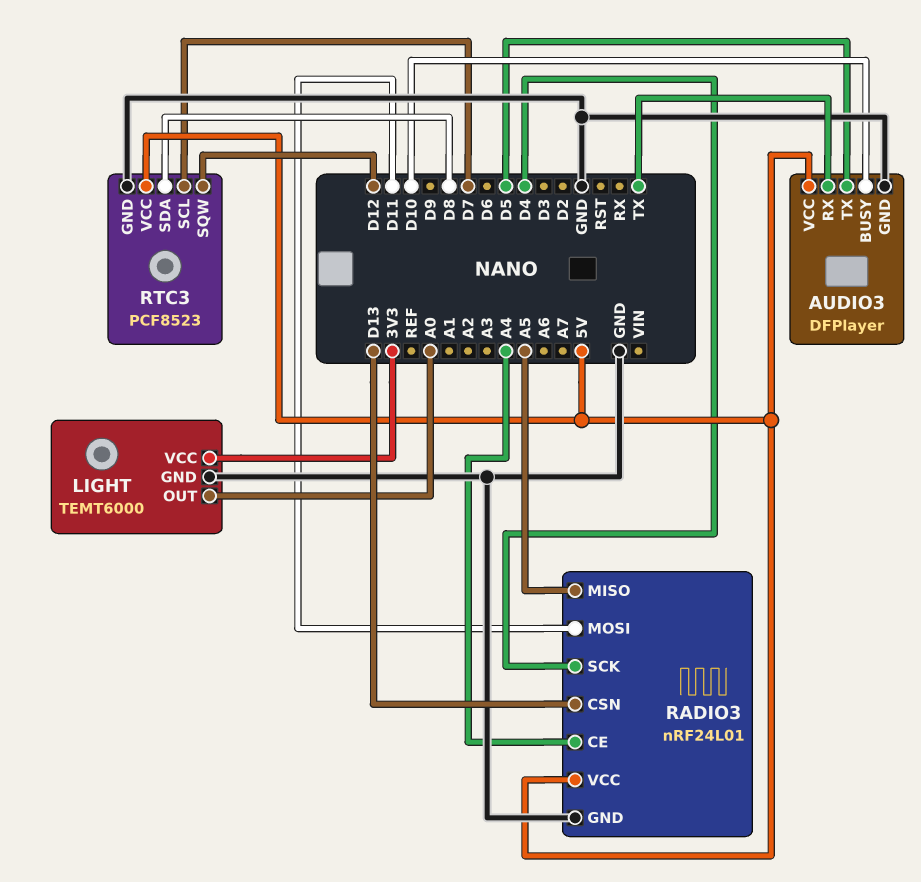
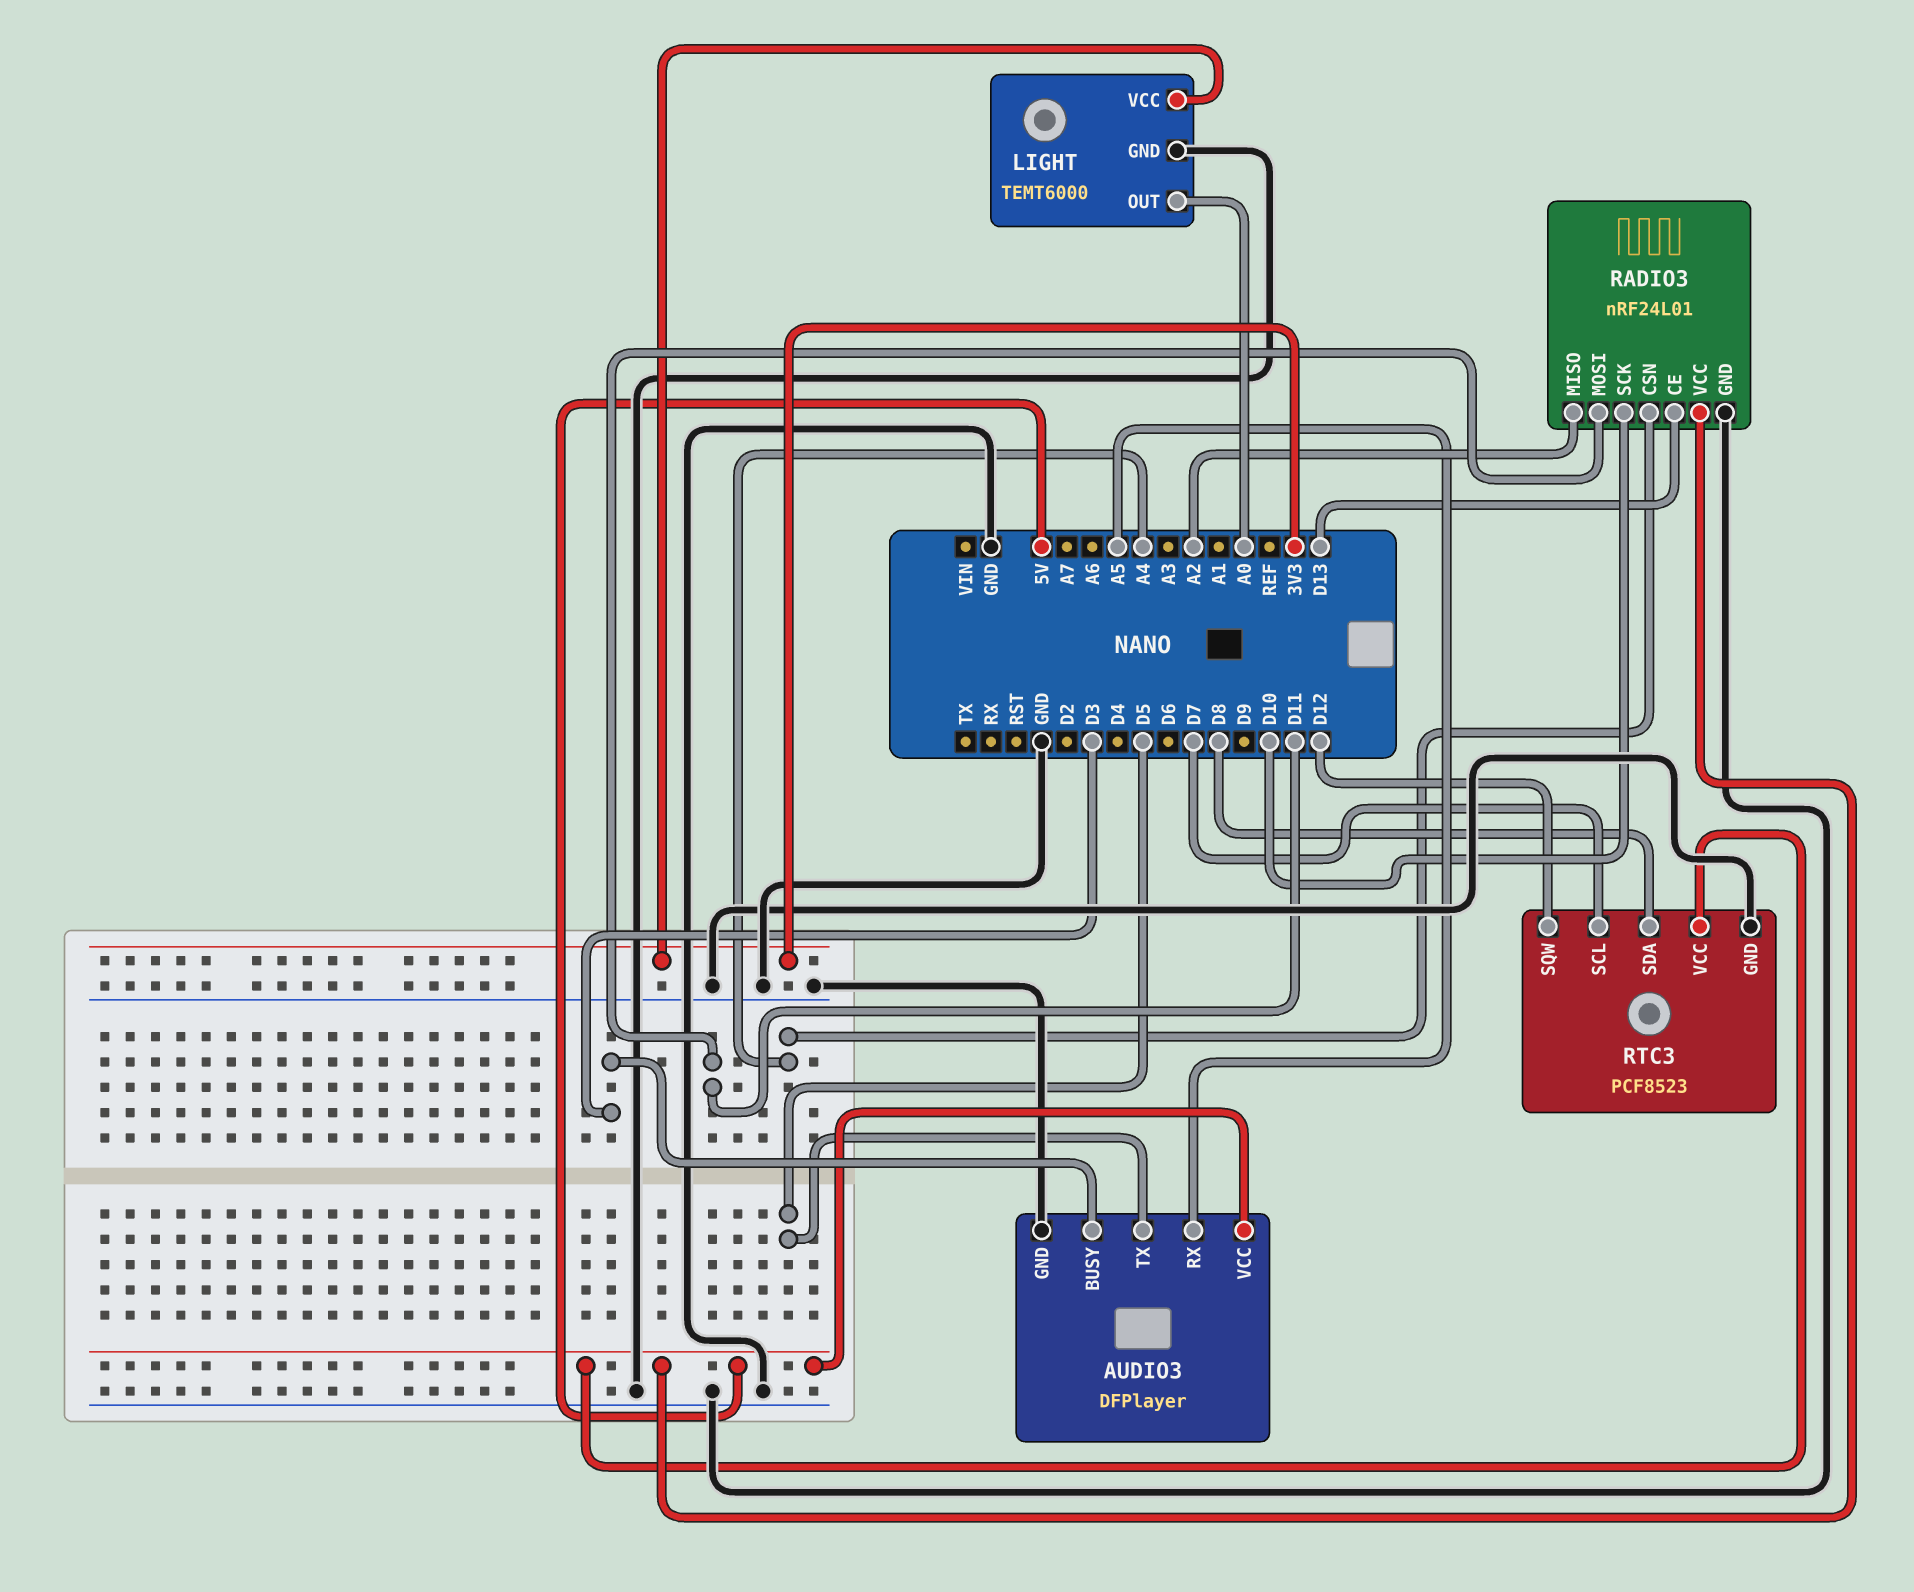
AUDIO3 pin BUSY: D10 -> D3
AUDIO3 pin RX: TX -> A5
RADIO3 pin CE: A4 -> D13
RADIO3 pin CSN: D13 -> A4
RADIO3 pin MISO: A5 -> A2
RADIO3 pin SCK: D4 -> D10

